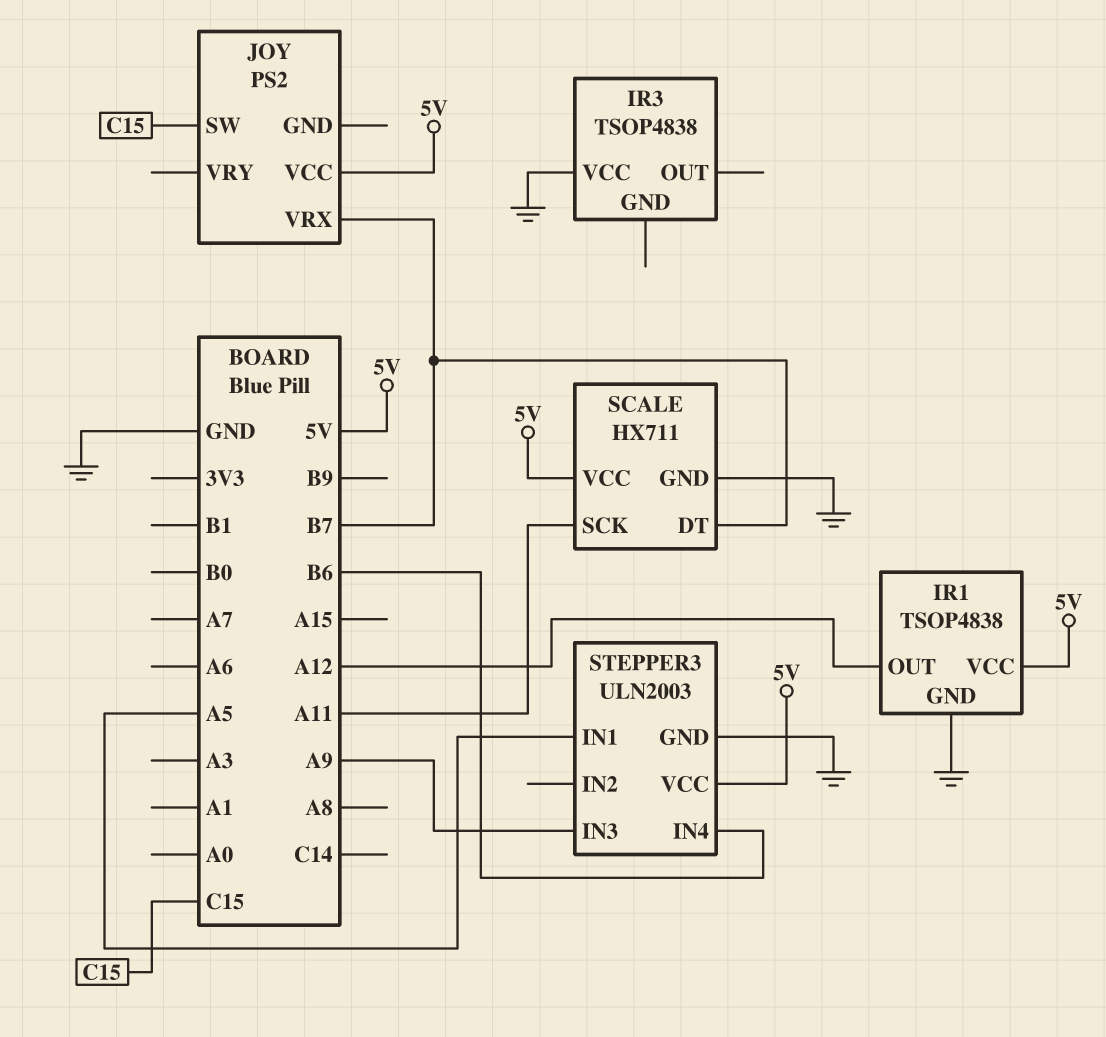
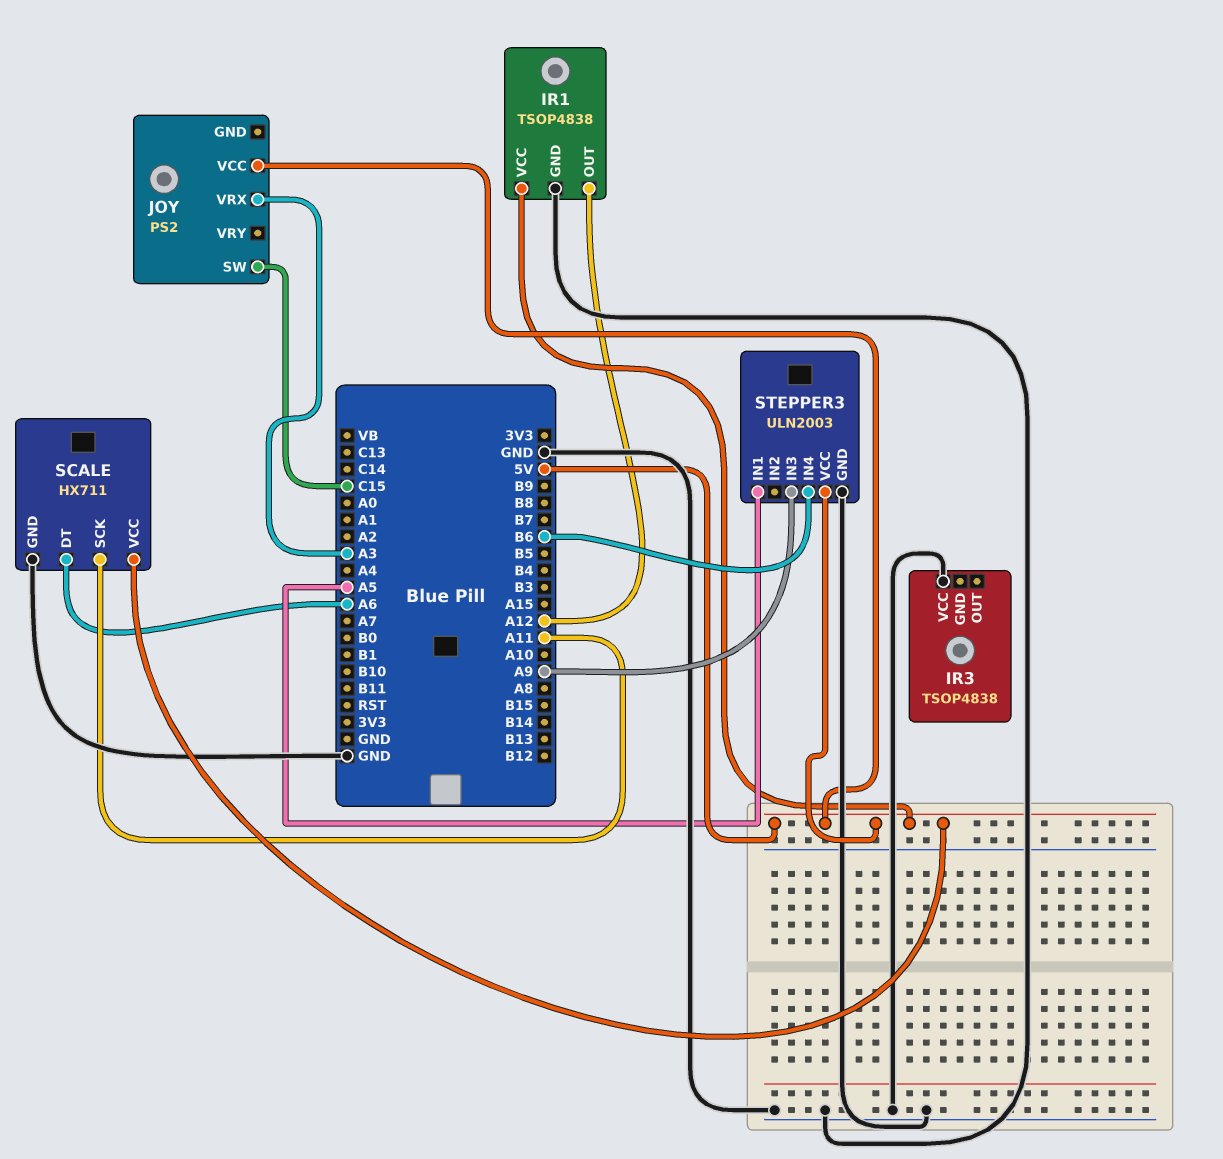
JOY pin VRX: B7 -> A3
SCALE pin DT: B7 -> A6

